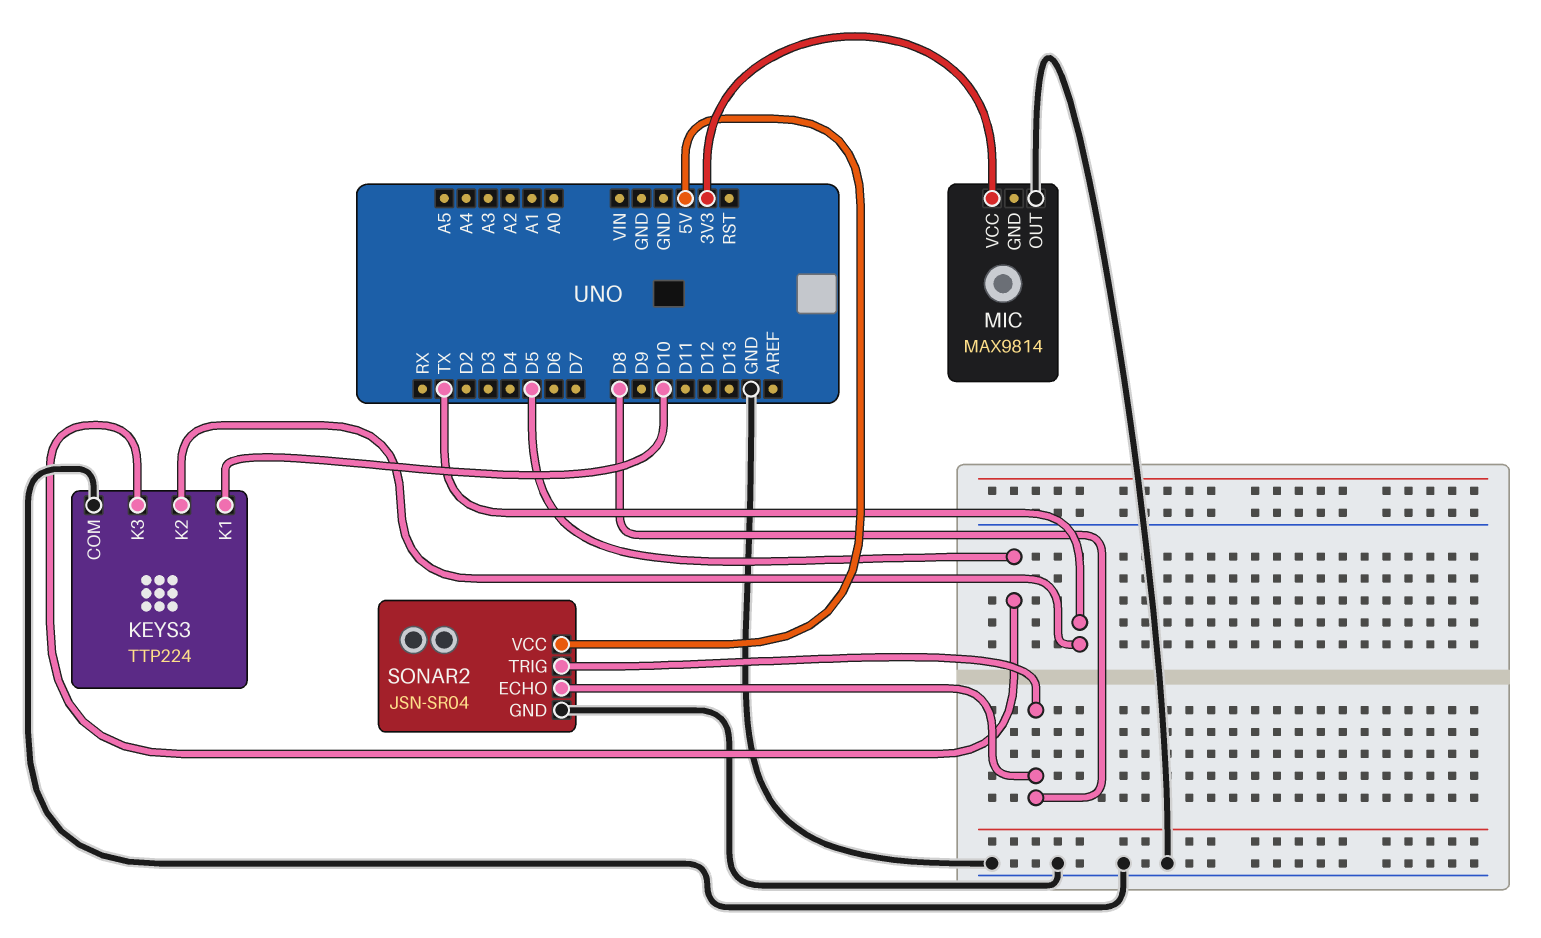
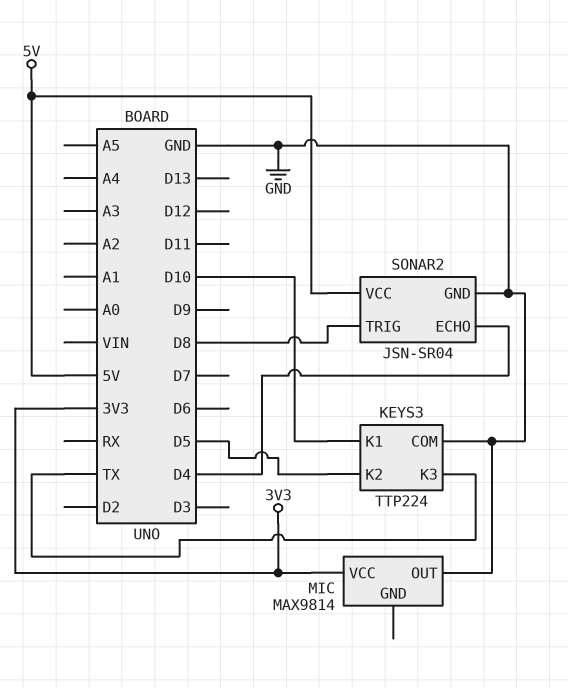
KEYS3 pin K2: TX -> D5
KEYS3 pin K3: D5 -> TX
SONAR2 pin ECHO: D8 -> D4

